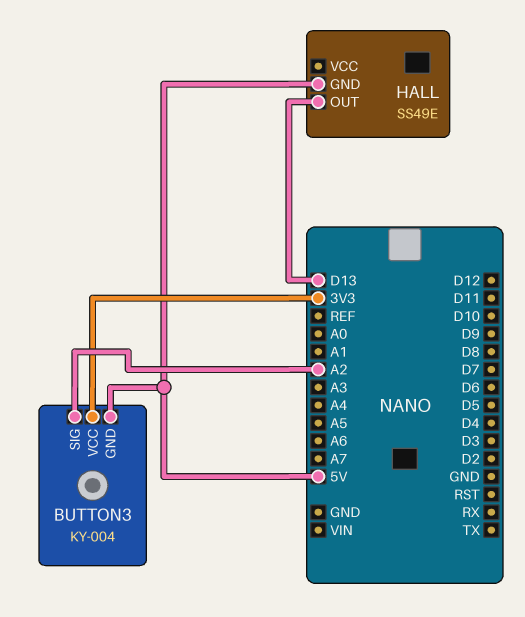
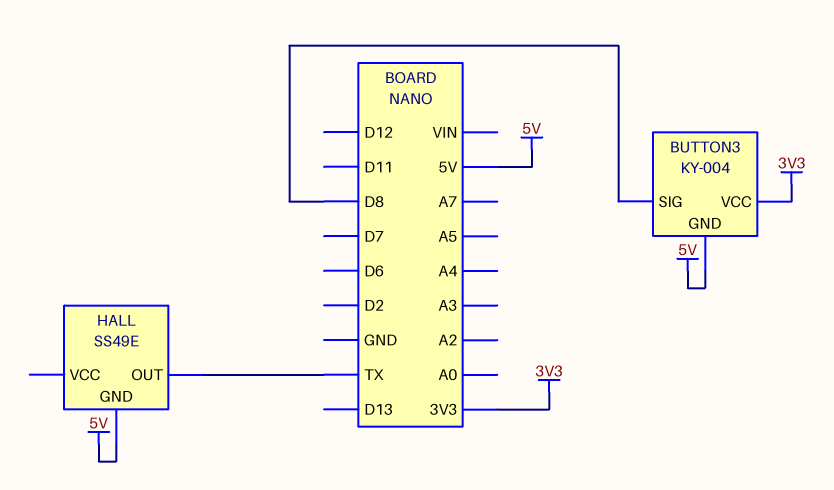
BUTTON3 pin SIG: A2 -> D8
HALL pin OUT: D13 -> TX

